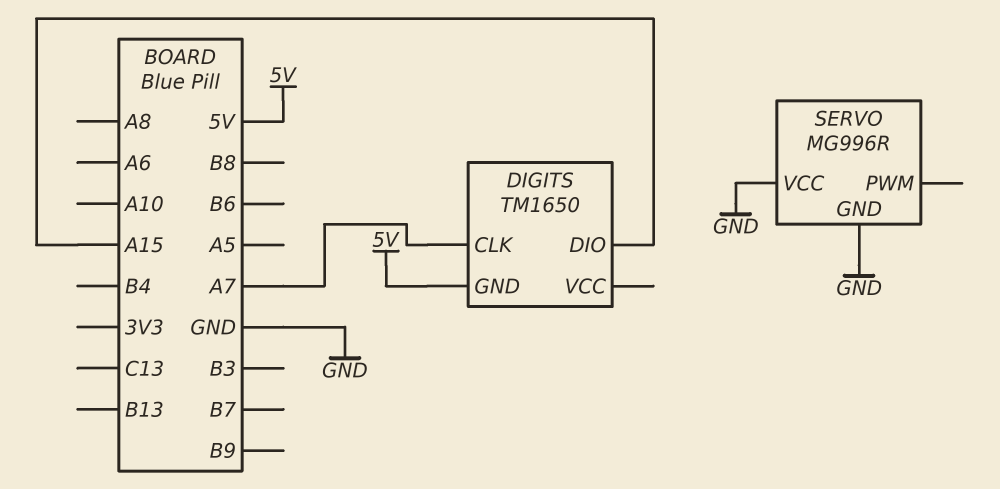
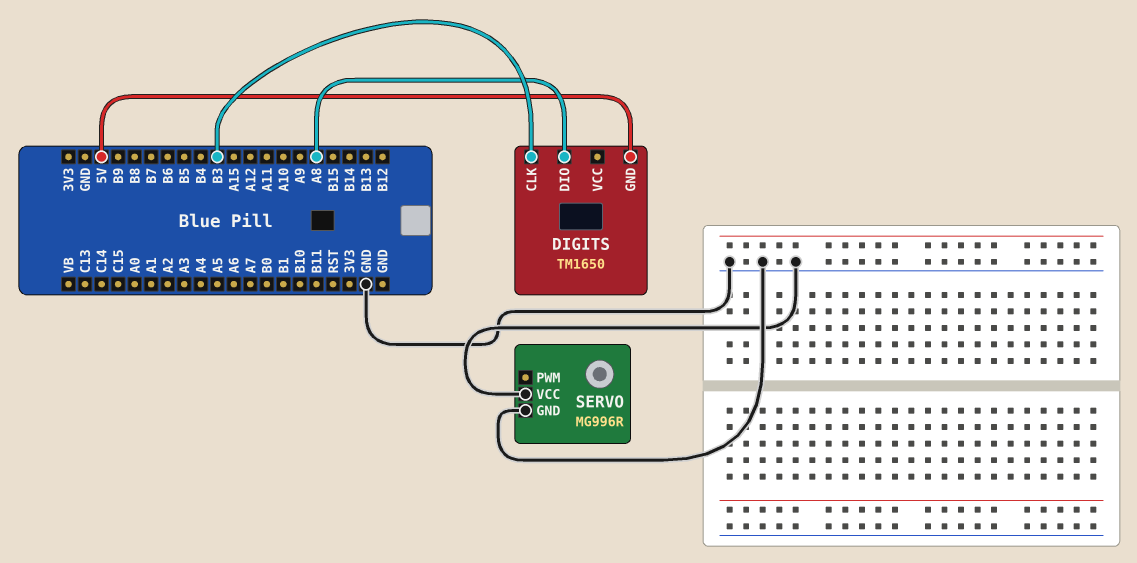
DIGITS pin CLK: A7 -> B3
DIGITS pin DIO: A15 -> A8

